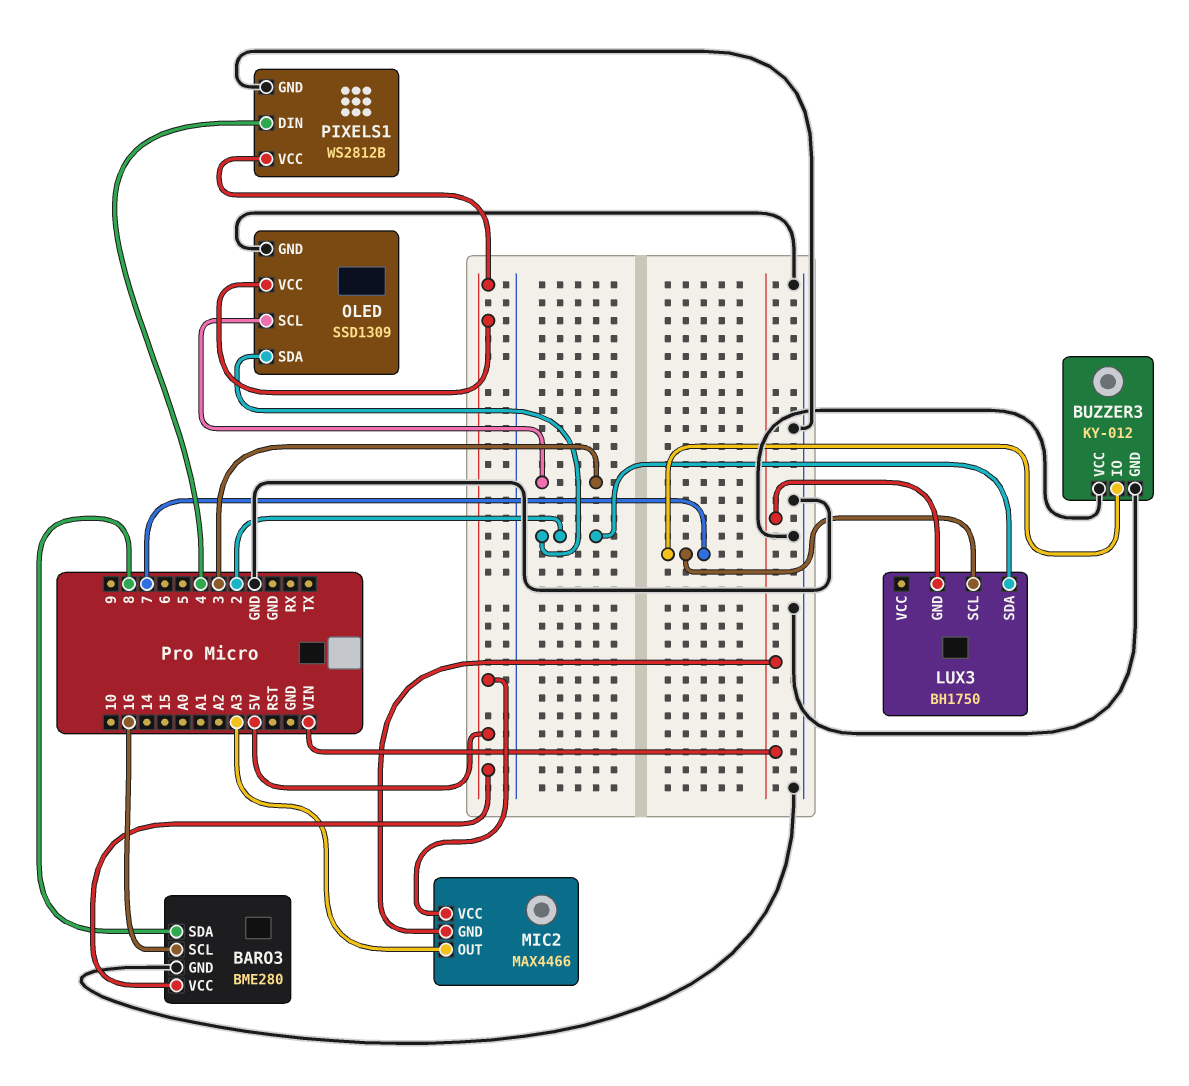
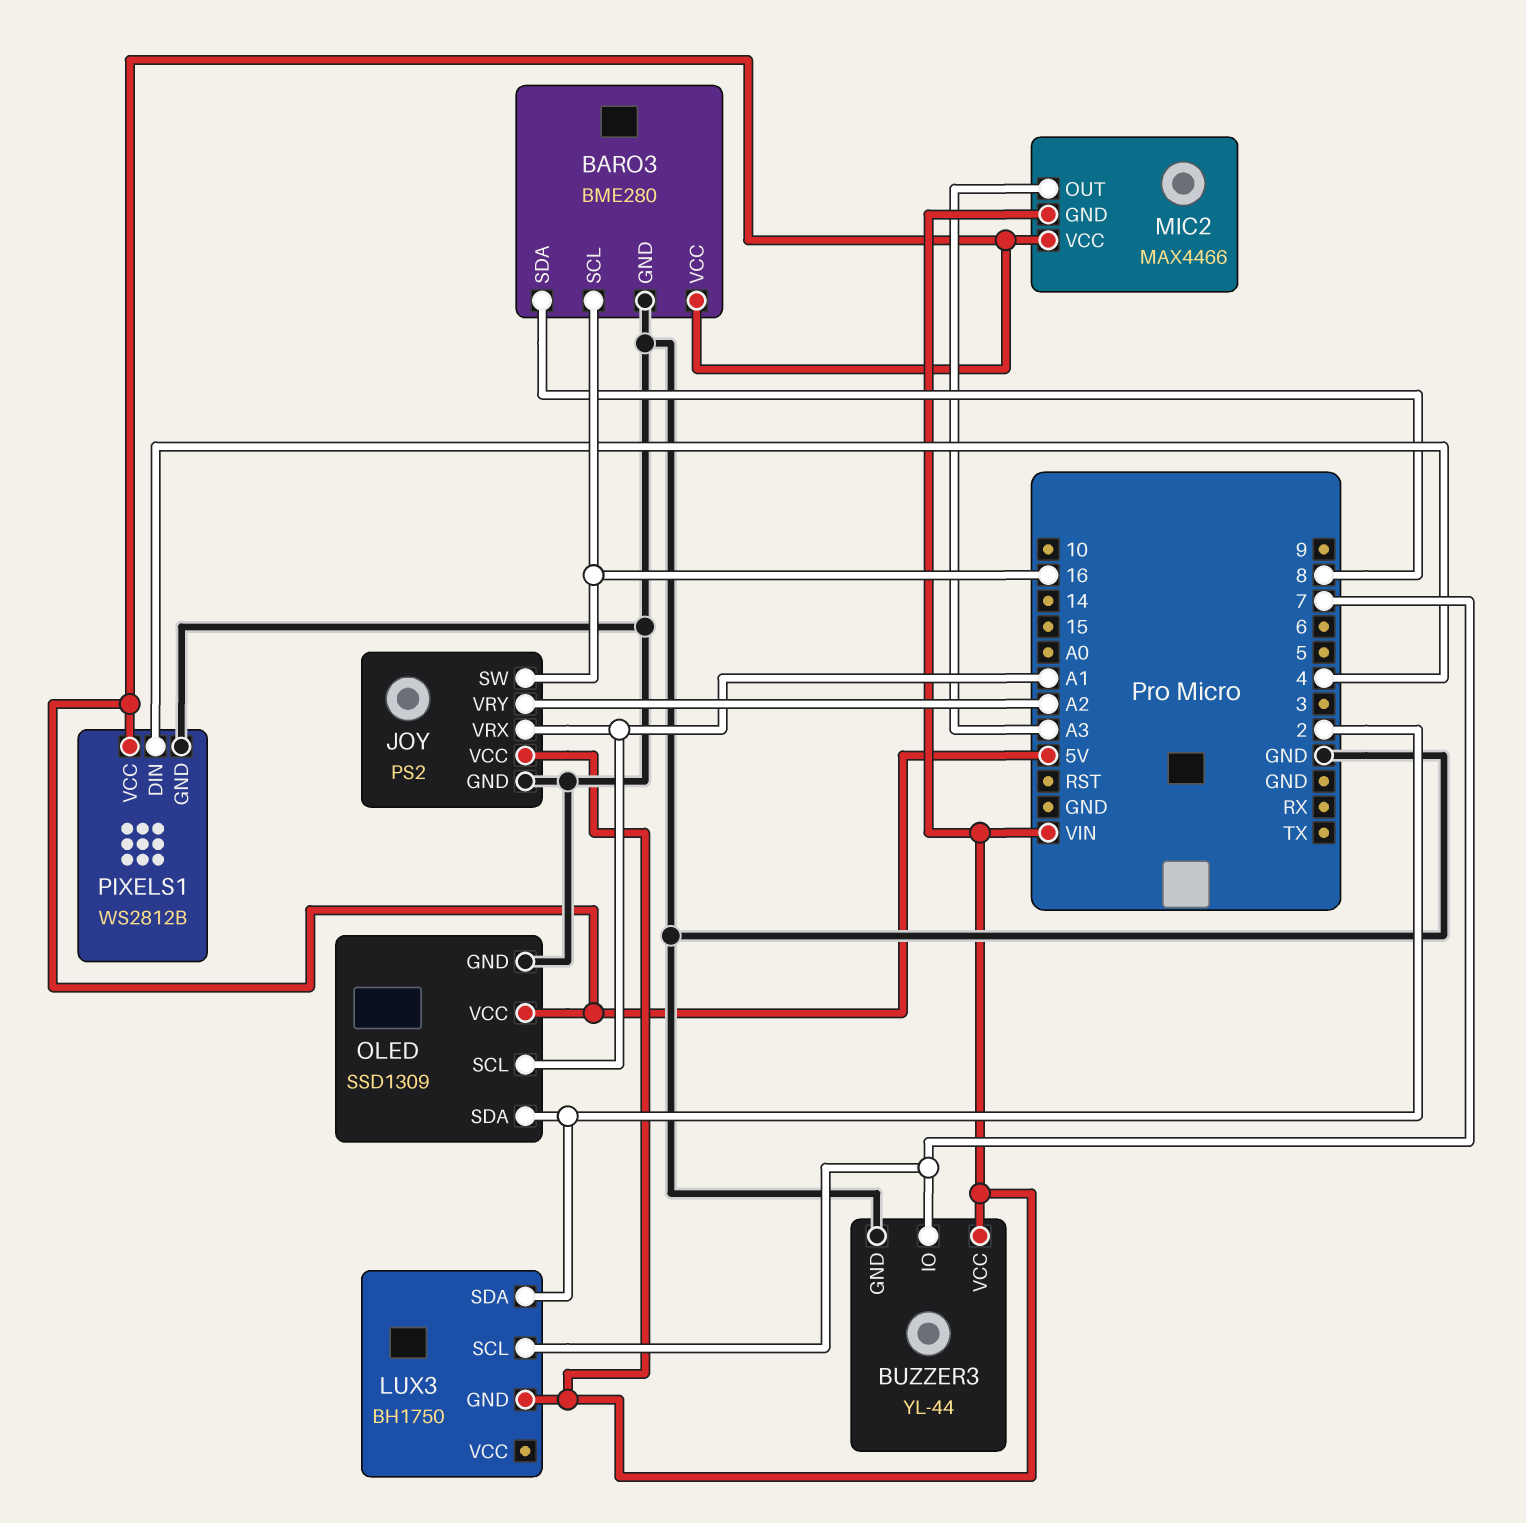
BUZZER3: KY-012 -> YL-44
BUZZER3 pin VCC: GND -> VIN
JOY: none -> PS2
JOY pin GND: none -> GND
JOY pin SW: none -> 16
JOY pin VCC: none -> VIN
JOY pin VRX: none -> A1
JOY pin VRY: none -> A2
OLED pin SCL: 3 -> A1

